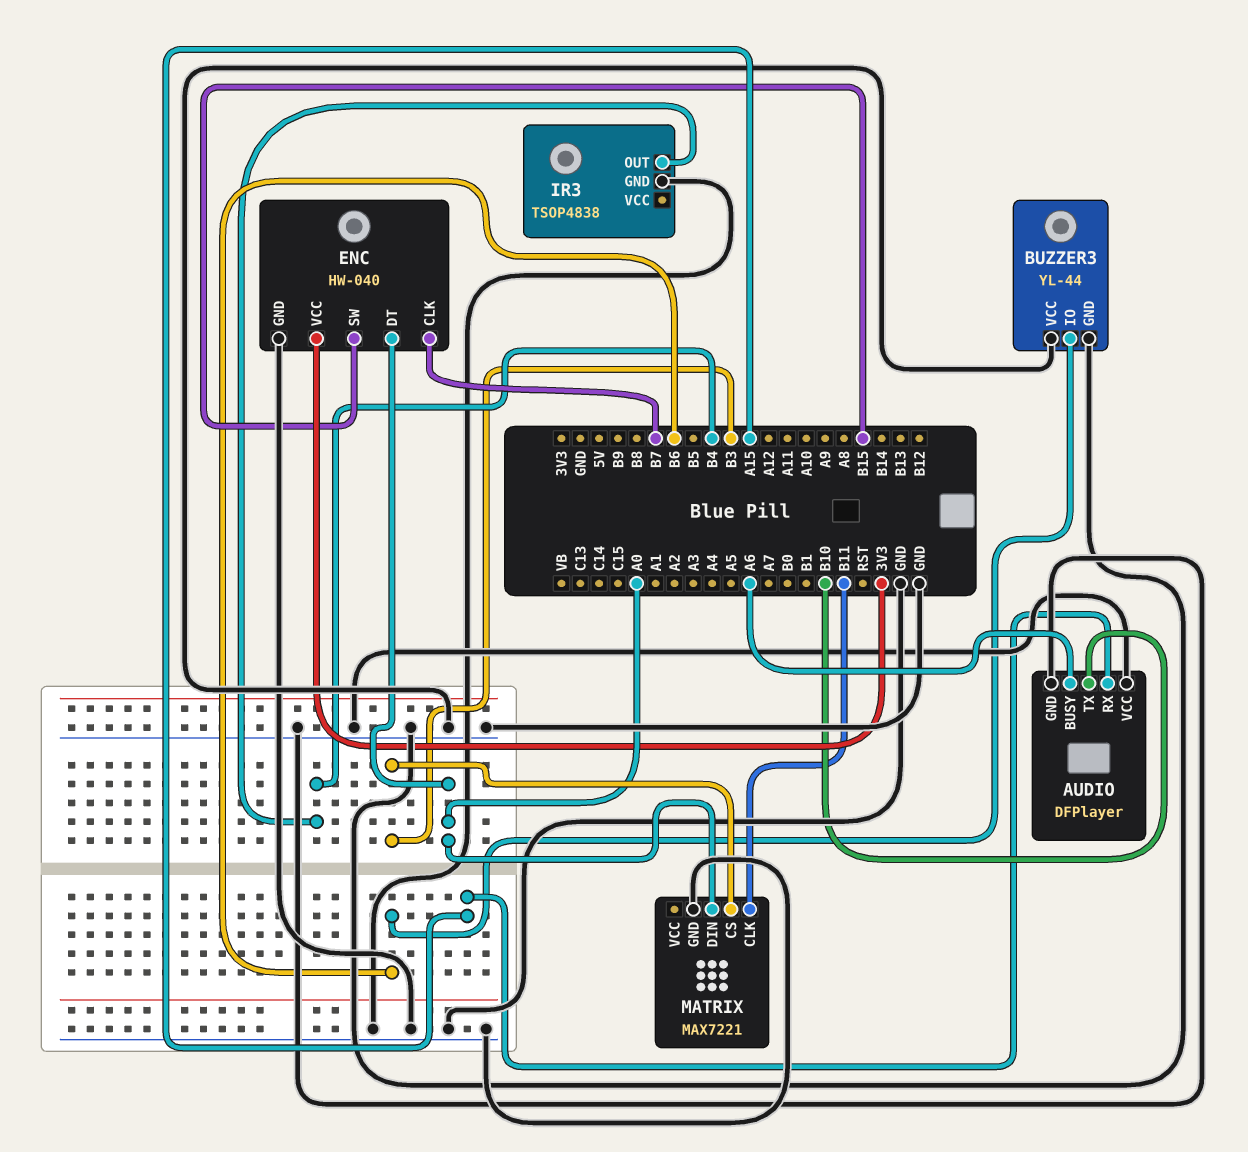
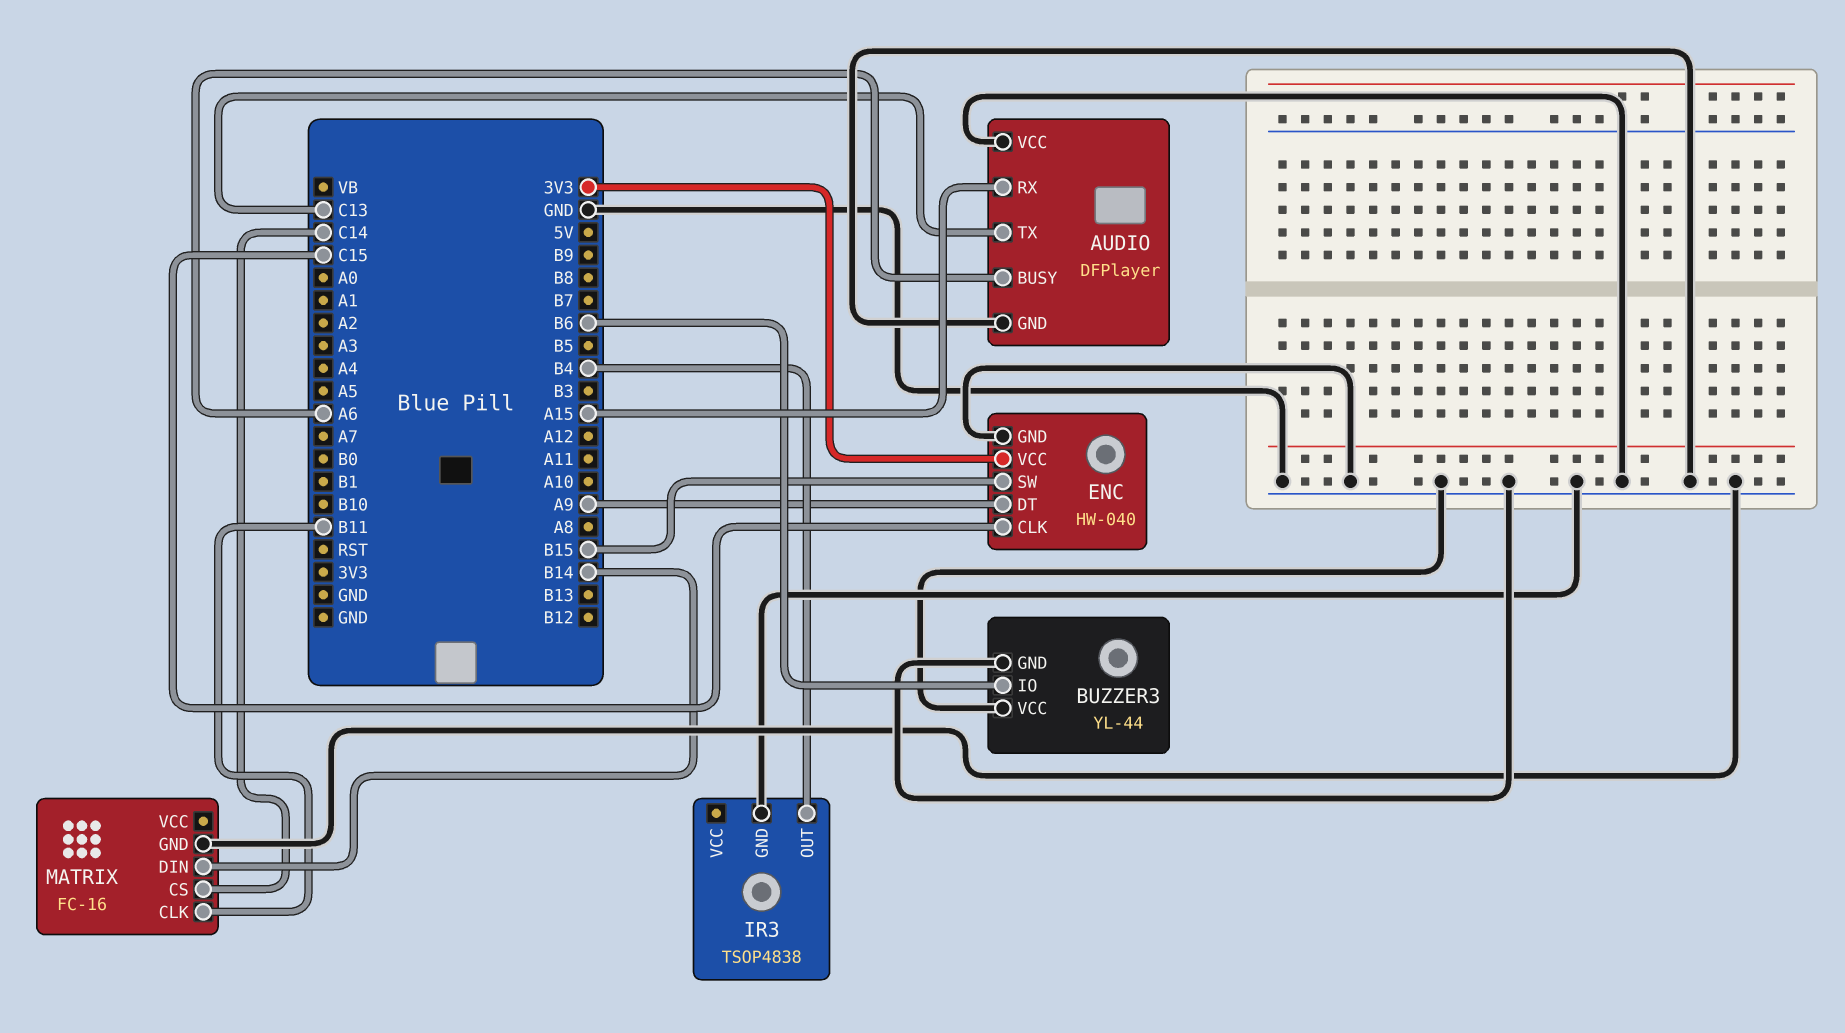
AUDIO pin TX: B10 -> C13
ENC pin CLK: B7 -> C15
ENC pin DT: A0 -> A9
MATRIX: MAX7221 -> FC-16
MATRIX pin CS: B3 -> C14
MATRIX pin DIN: A0 -> B14

